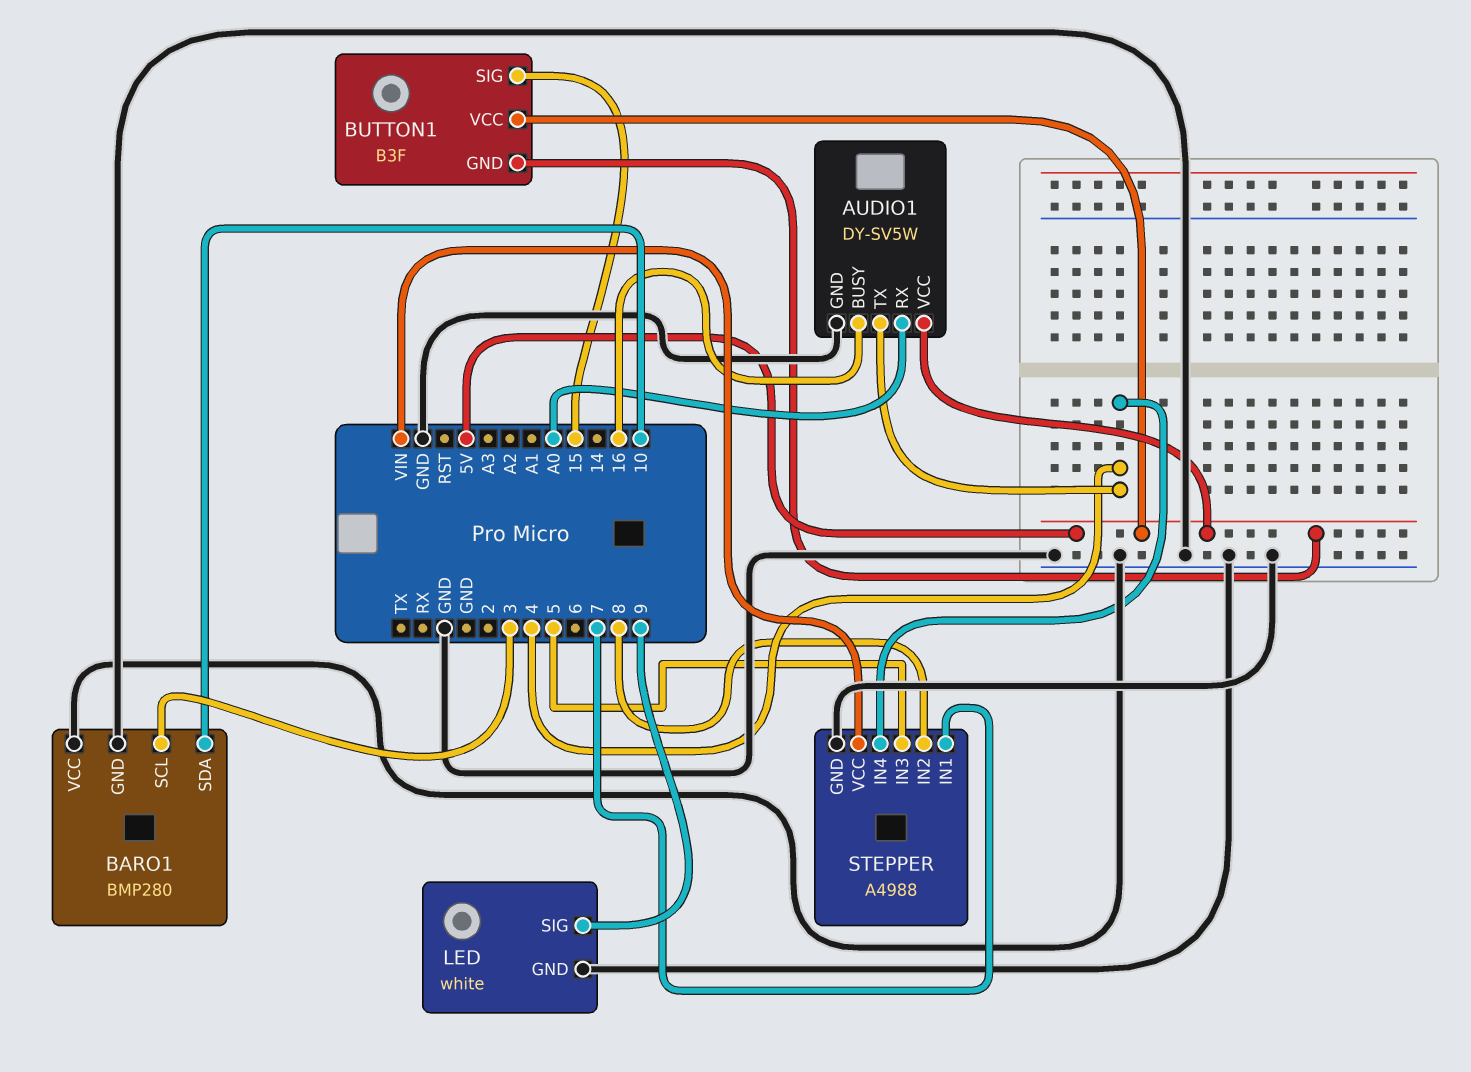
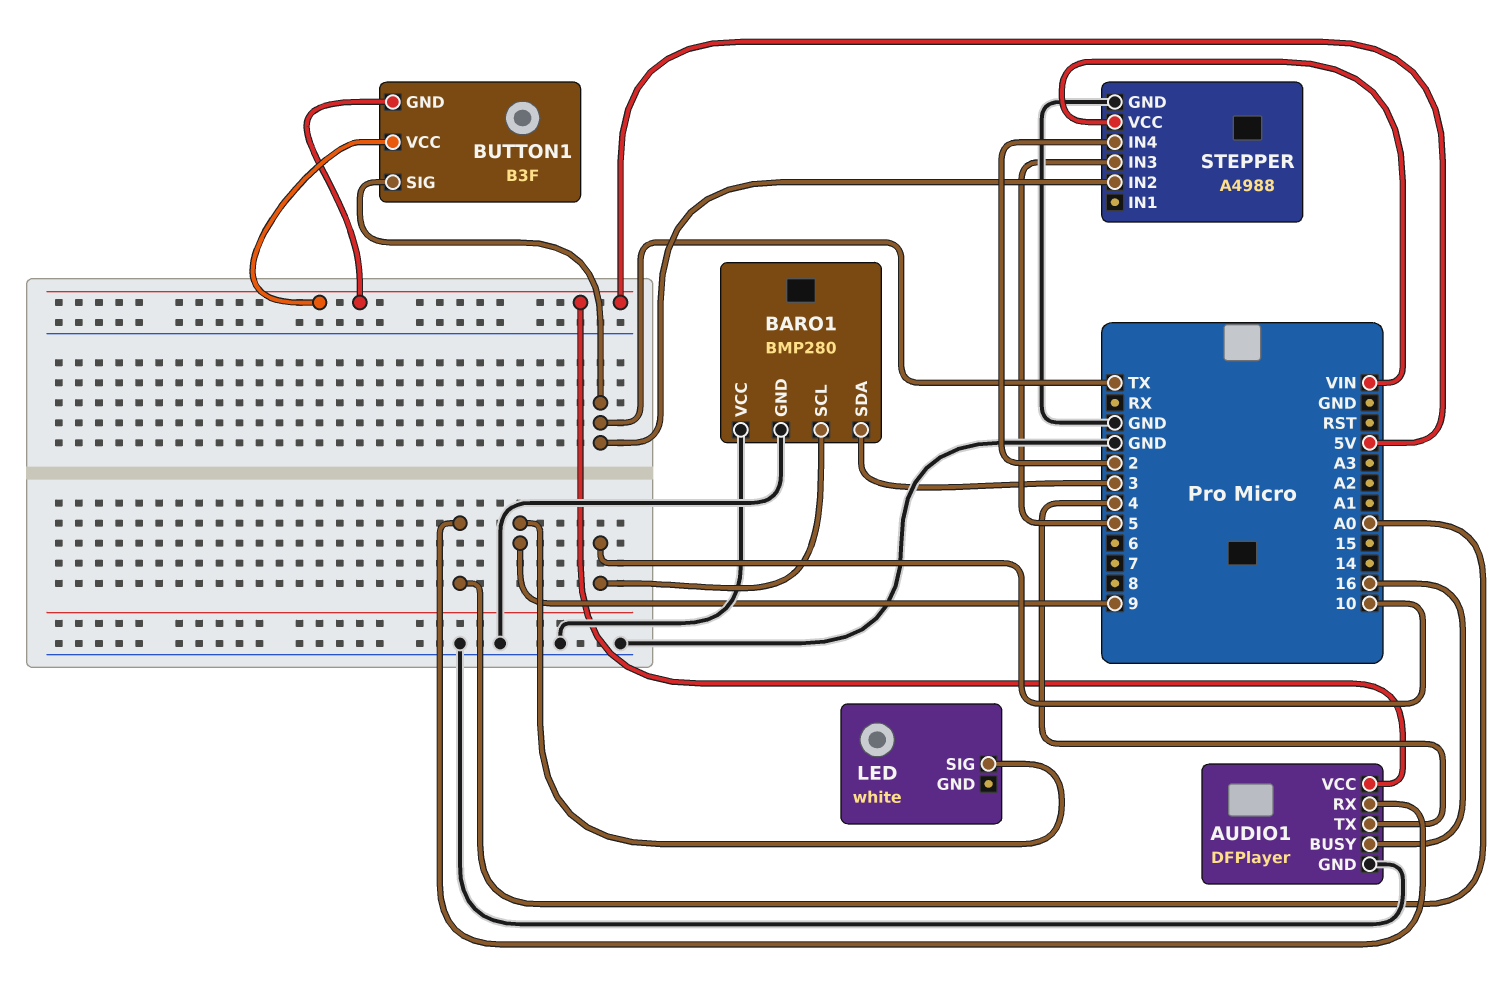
AUDIO1: DY-SV5W -> DFPlayer
BARO1 pin SCL: 3 -> 10
BARO1 pin SDA: 10 -> 3
BUTTON1 pin SIG: 15 -> TX
LED pin GND: GND -> none
STEPPER pin IN1: 7 -> none
STEPPER pin IN2: 8 -> TX
STEPPER pin IN4: 4 -> 2

